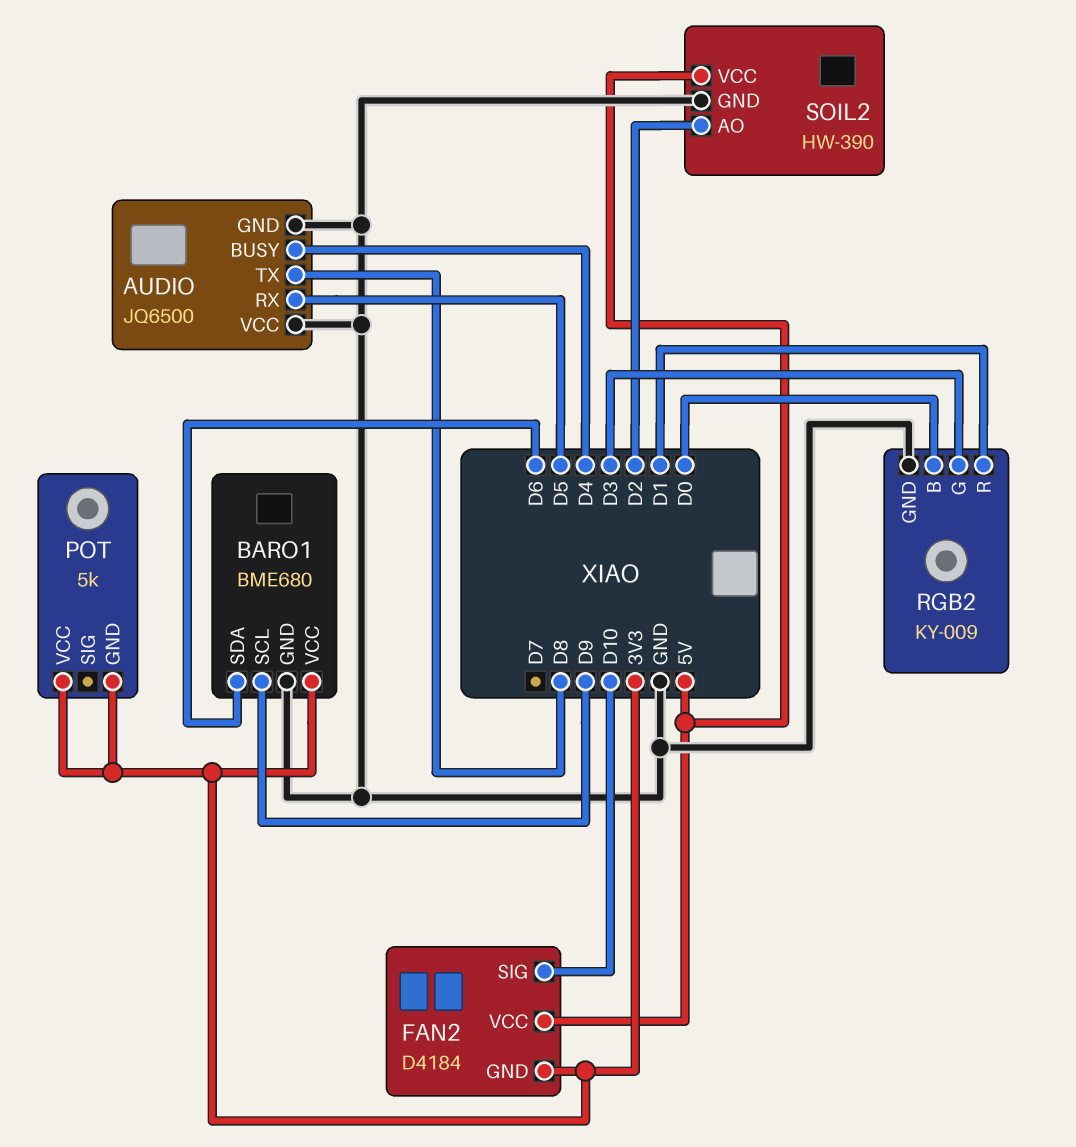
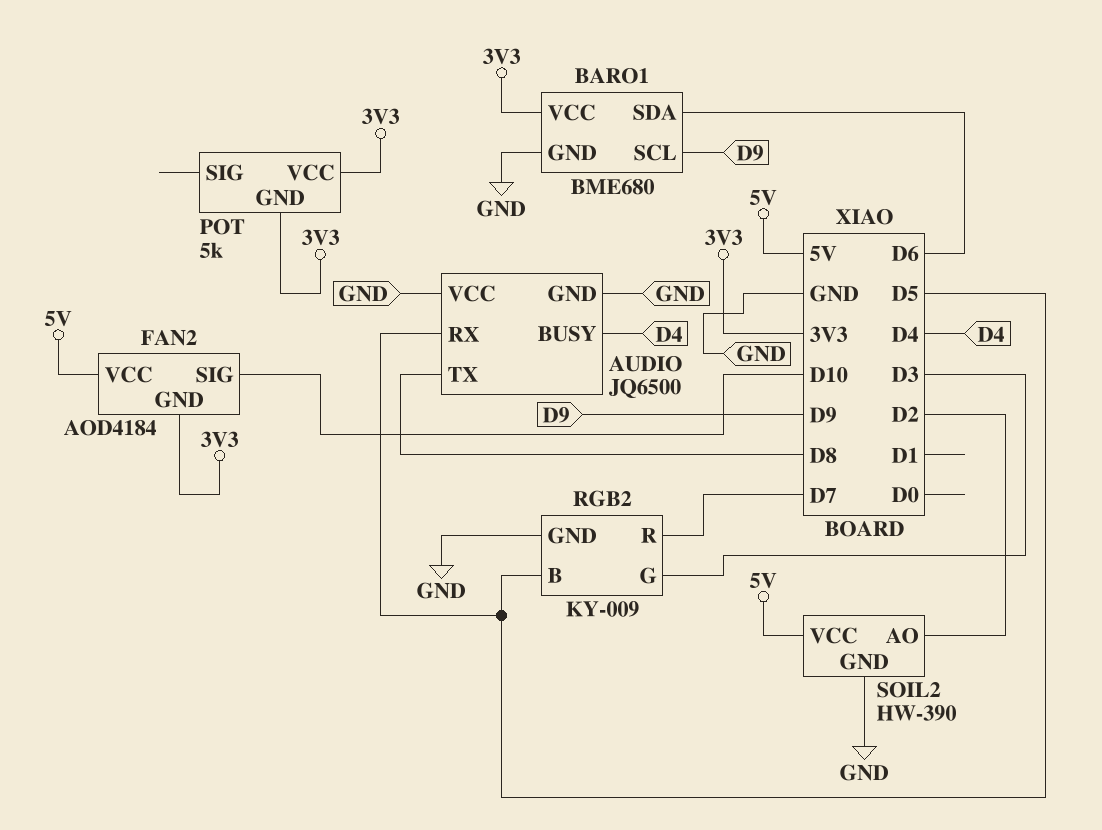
FAN2: D4184 -> AOD4184
RGB2 pin B: D0 -> D5
RGB2 pin R: D1 -> D7

